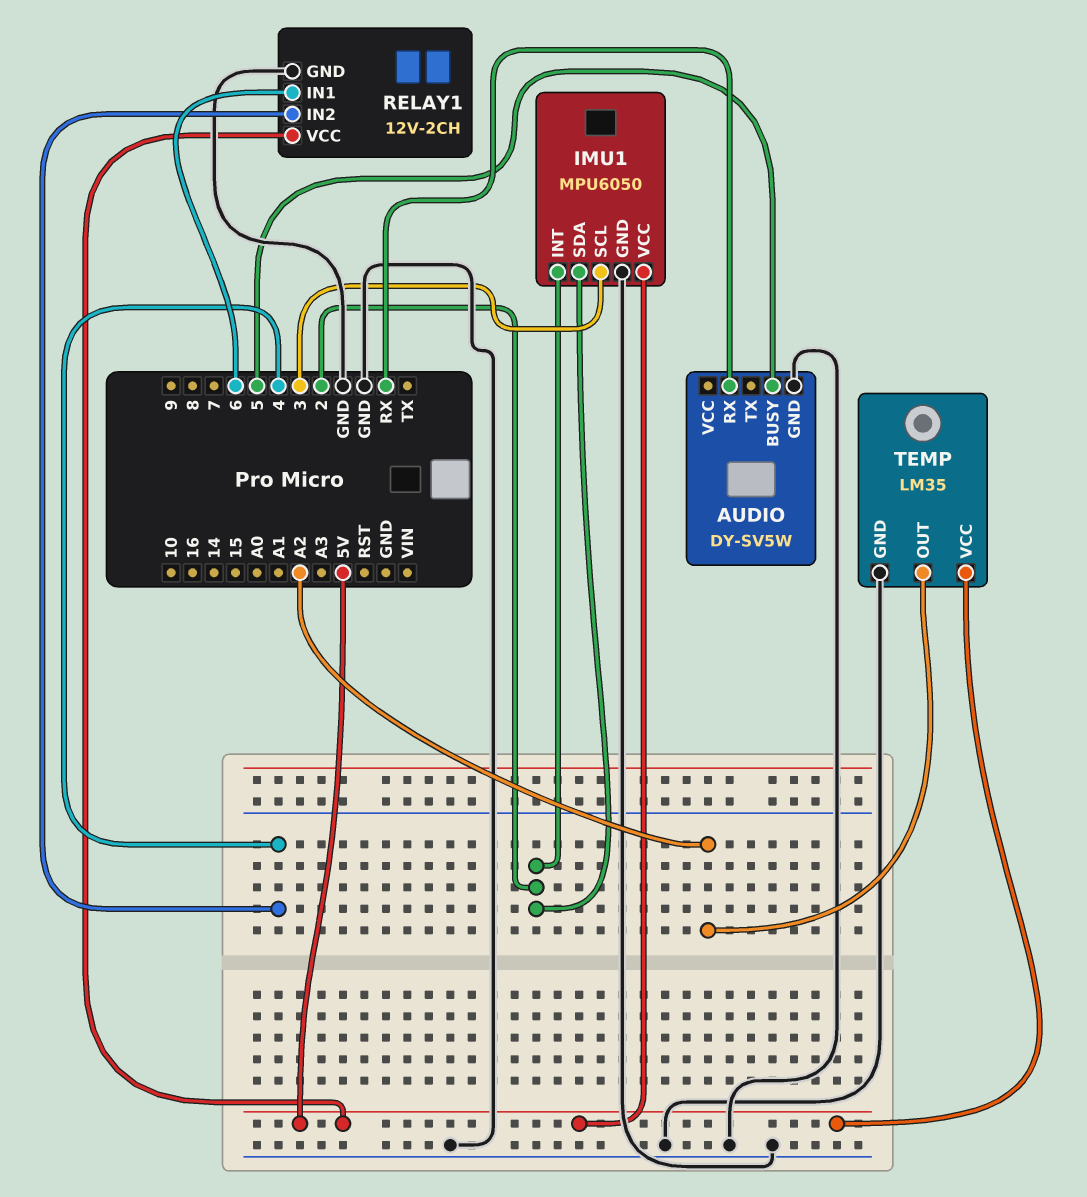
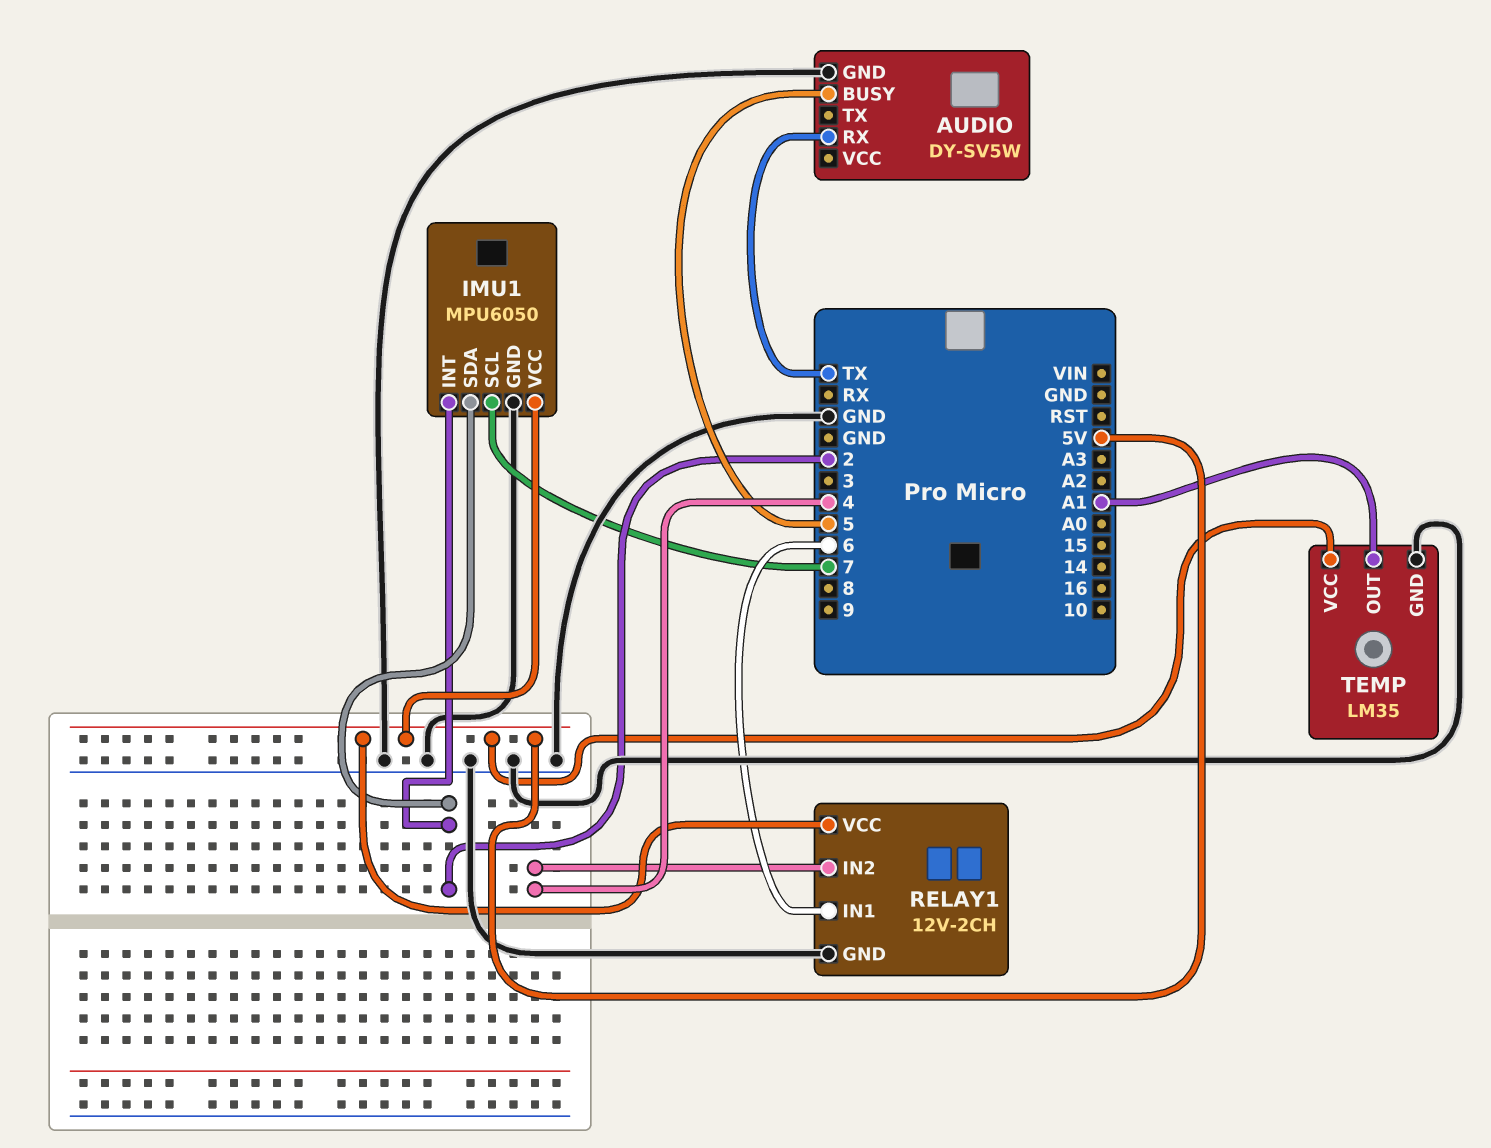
AUDIO pin RX: RX -> TX
IMU1 pin SCL: 3 -> 7
TEMP pin OUT: A2 -> A1

